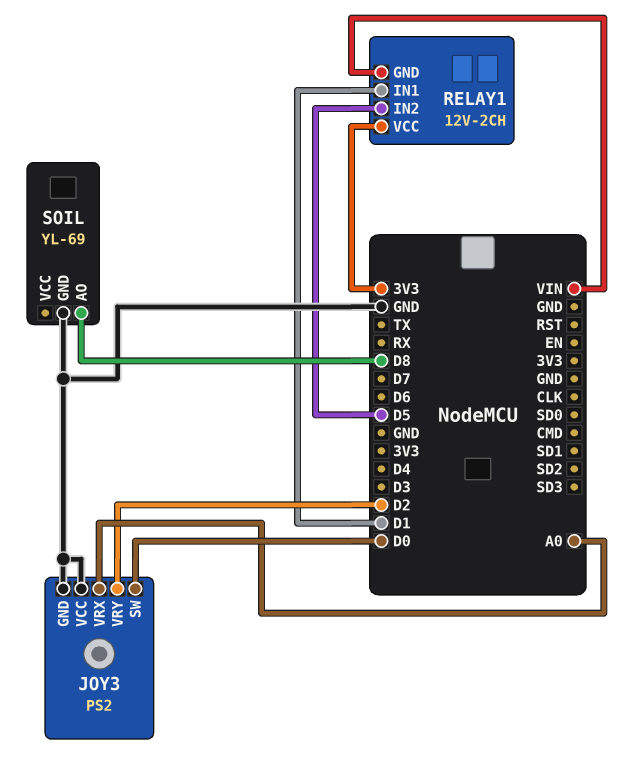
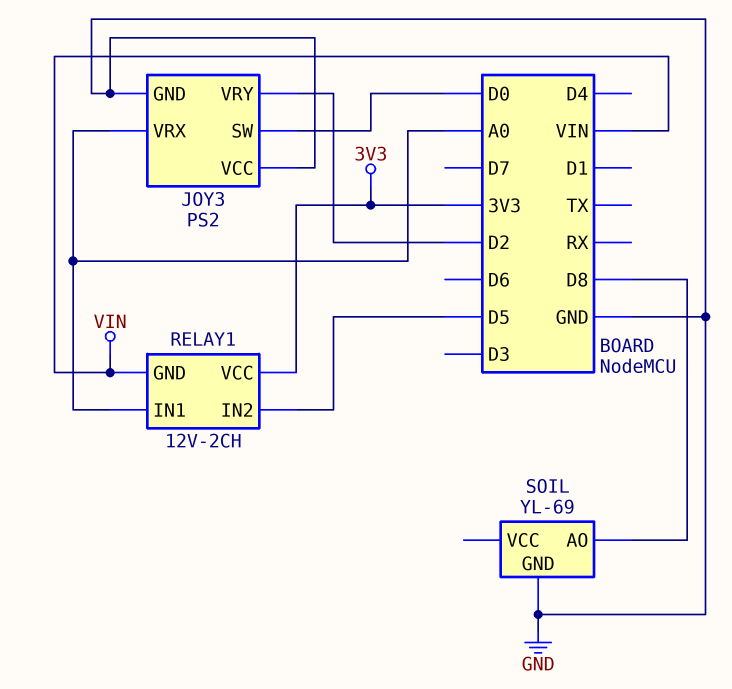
RELAY1 pin IN1: D1 -> A0

